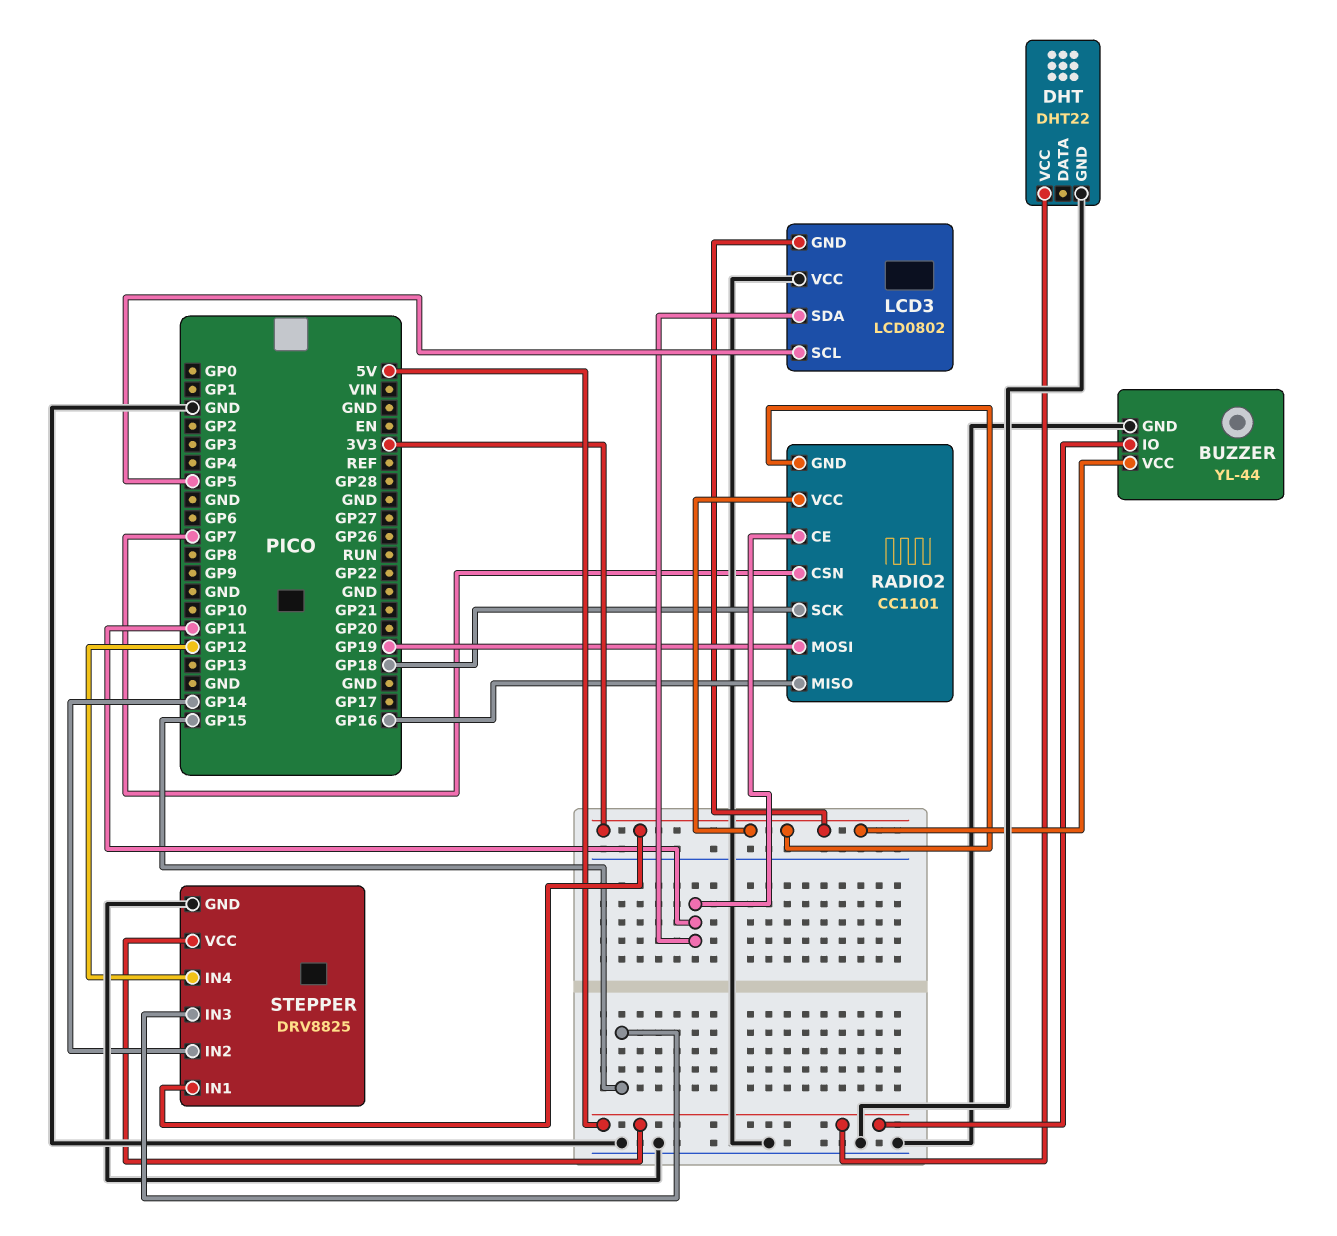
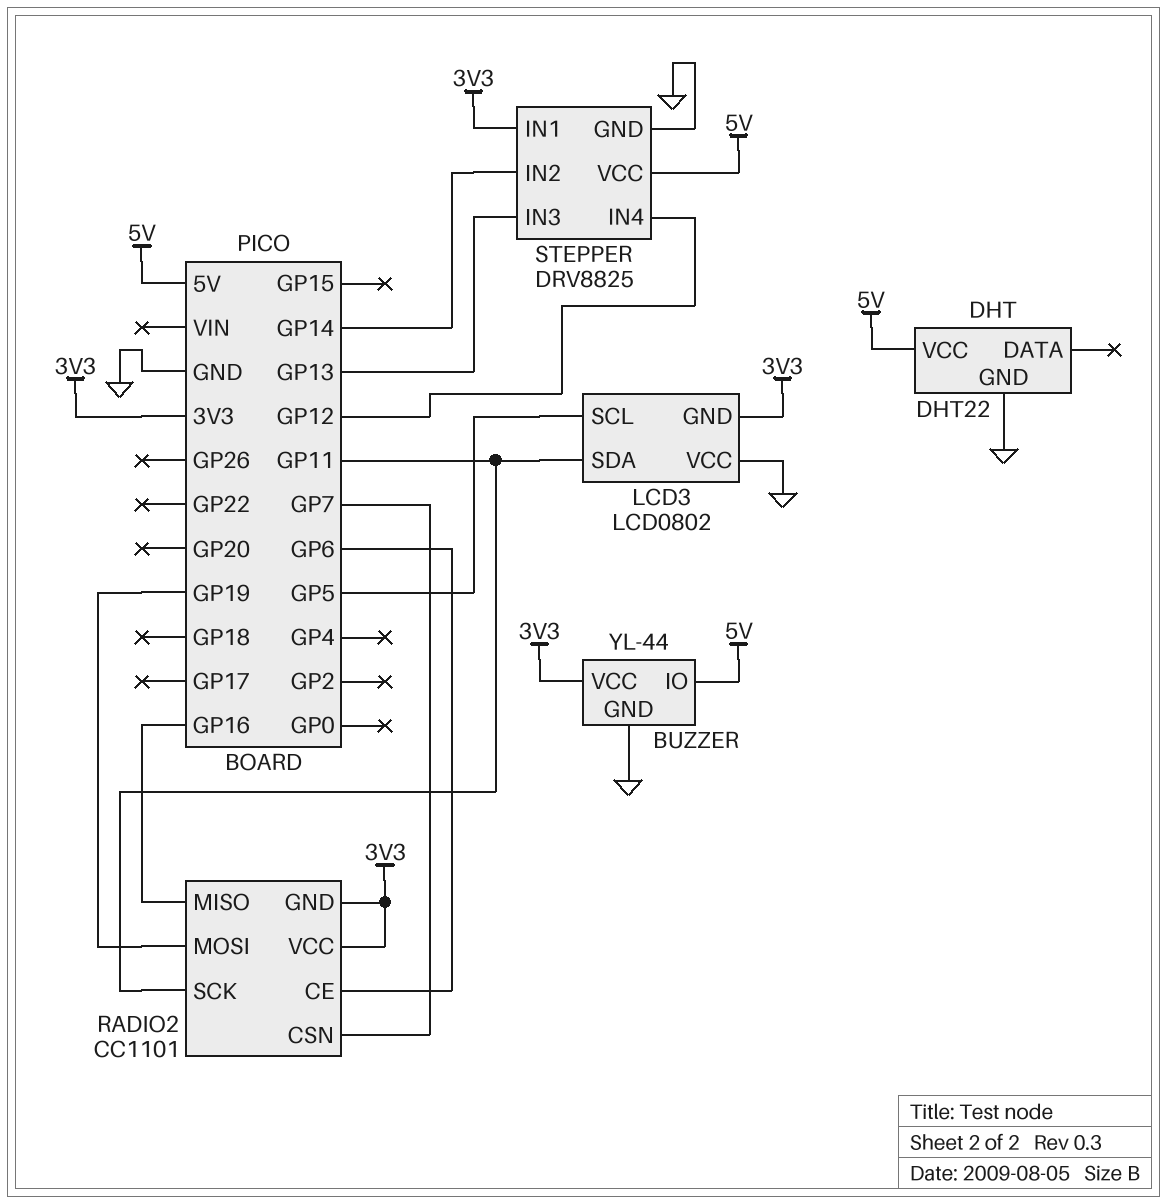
RADIO2 pin CE: GP11 -> GP6
RADIO2 pin SCK: GP18 -> GP11
STEPPER pin IN3: GP15 -> GP13

